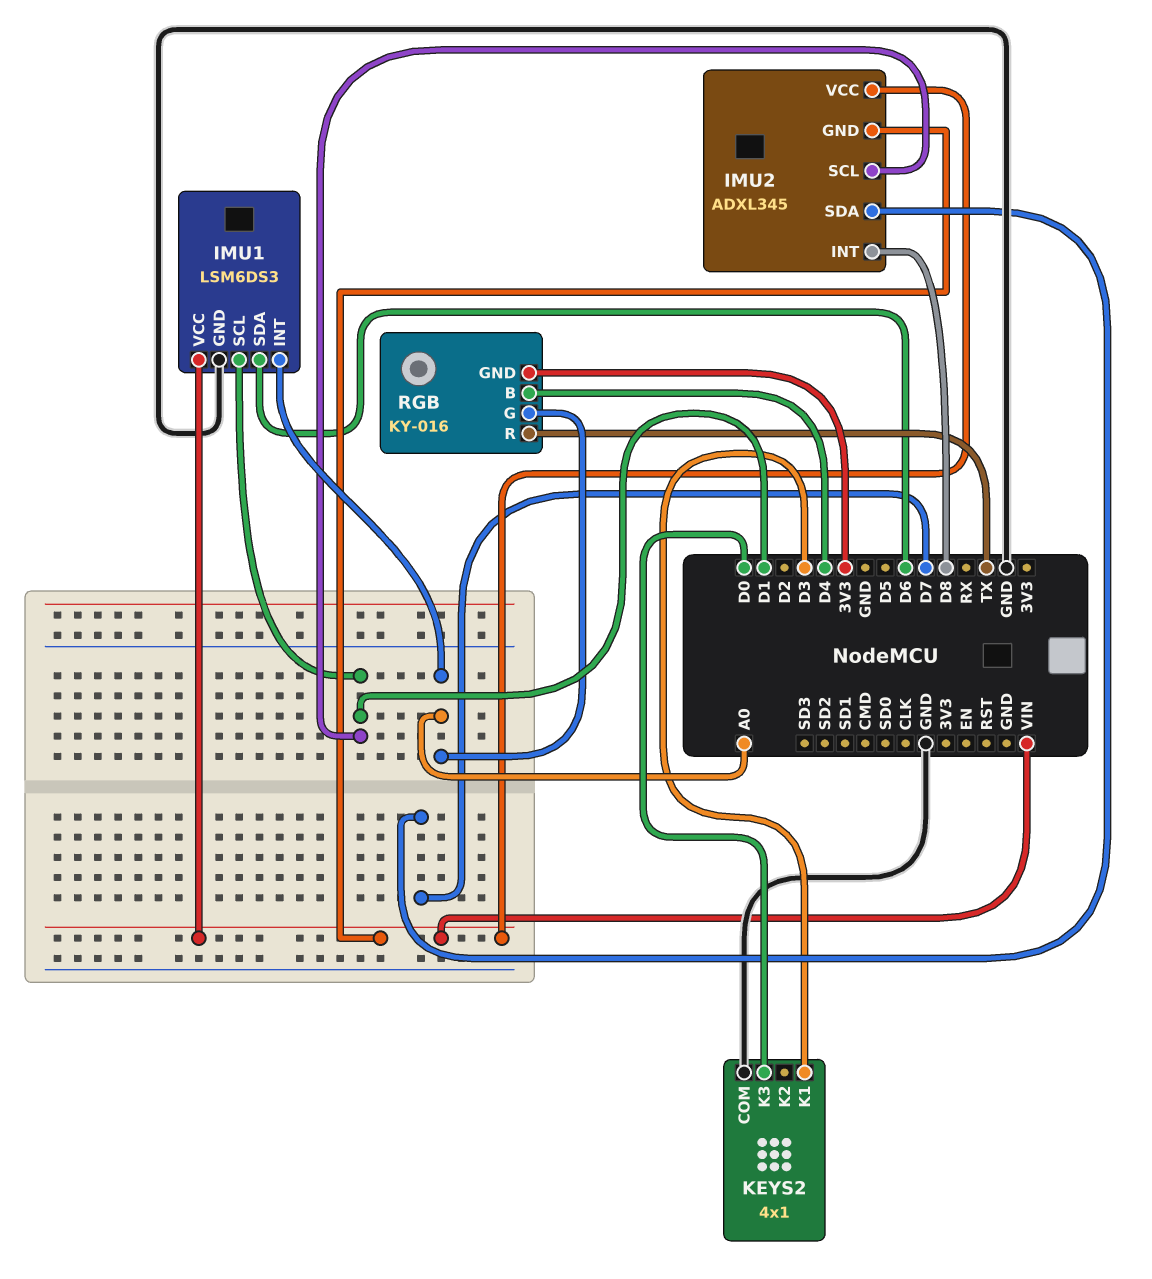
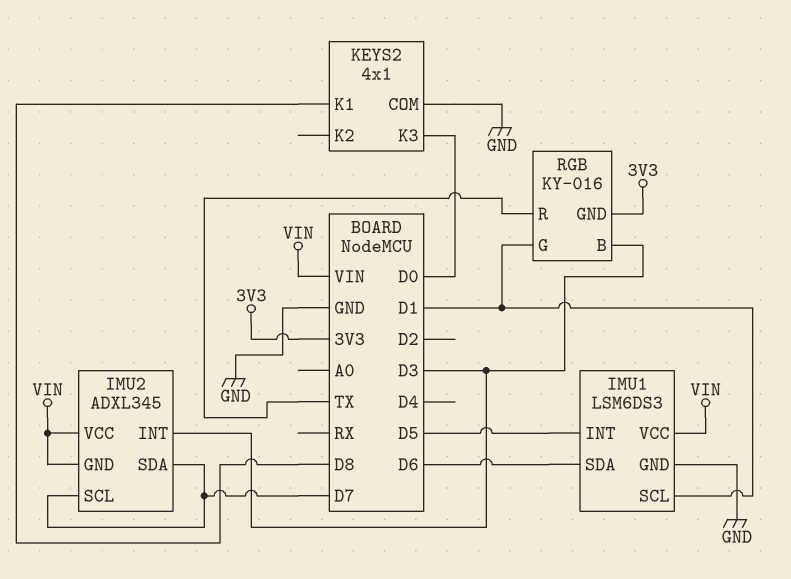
IMU1 pin INT: A0 -> D5
IMU2 pin INT: D8 -> D3
IMU2 pin SCL: D1 -> D7
KEYS2 pin K1: D3 -> D8
RGB pin B: D4 -> D3
RGB pin G: A0 -> D1

